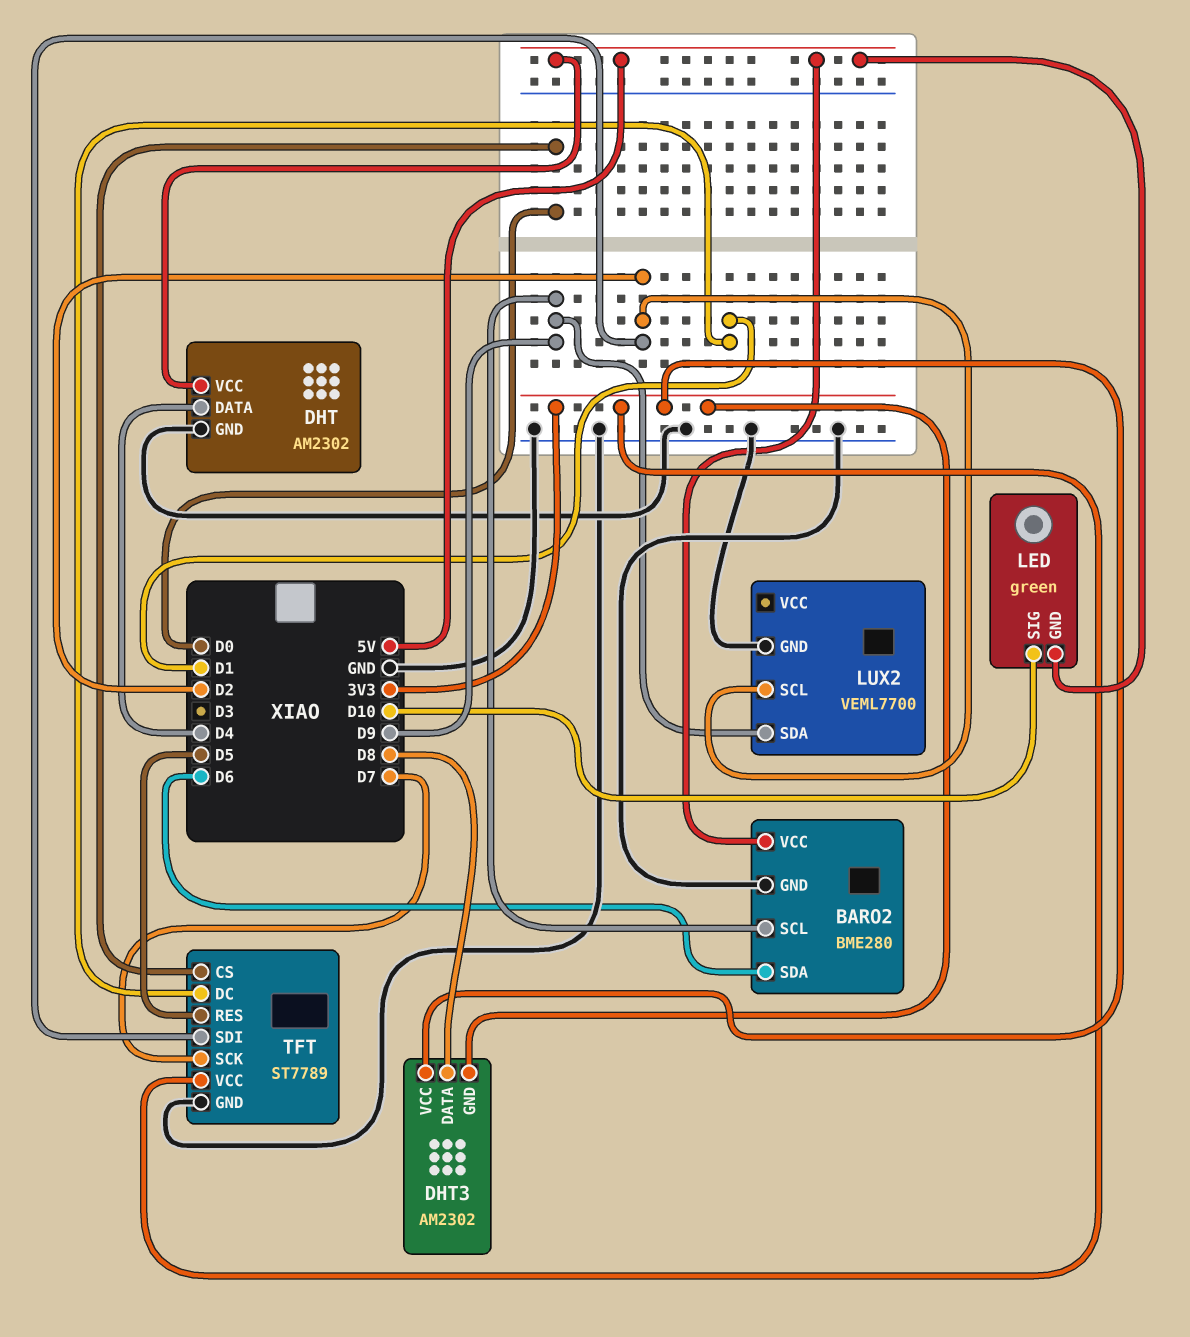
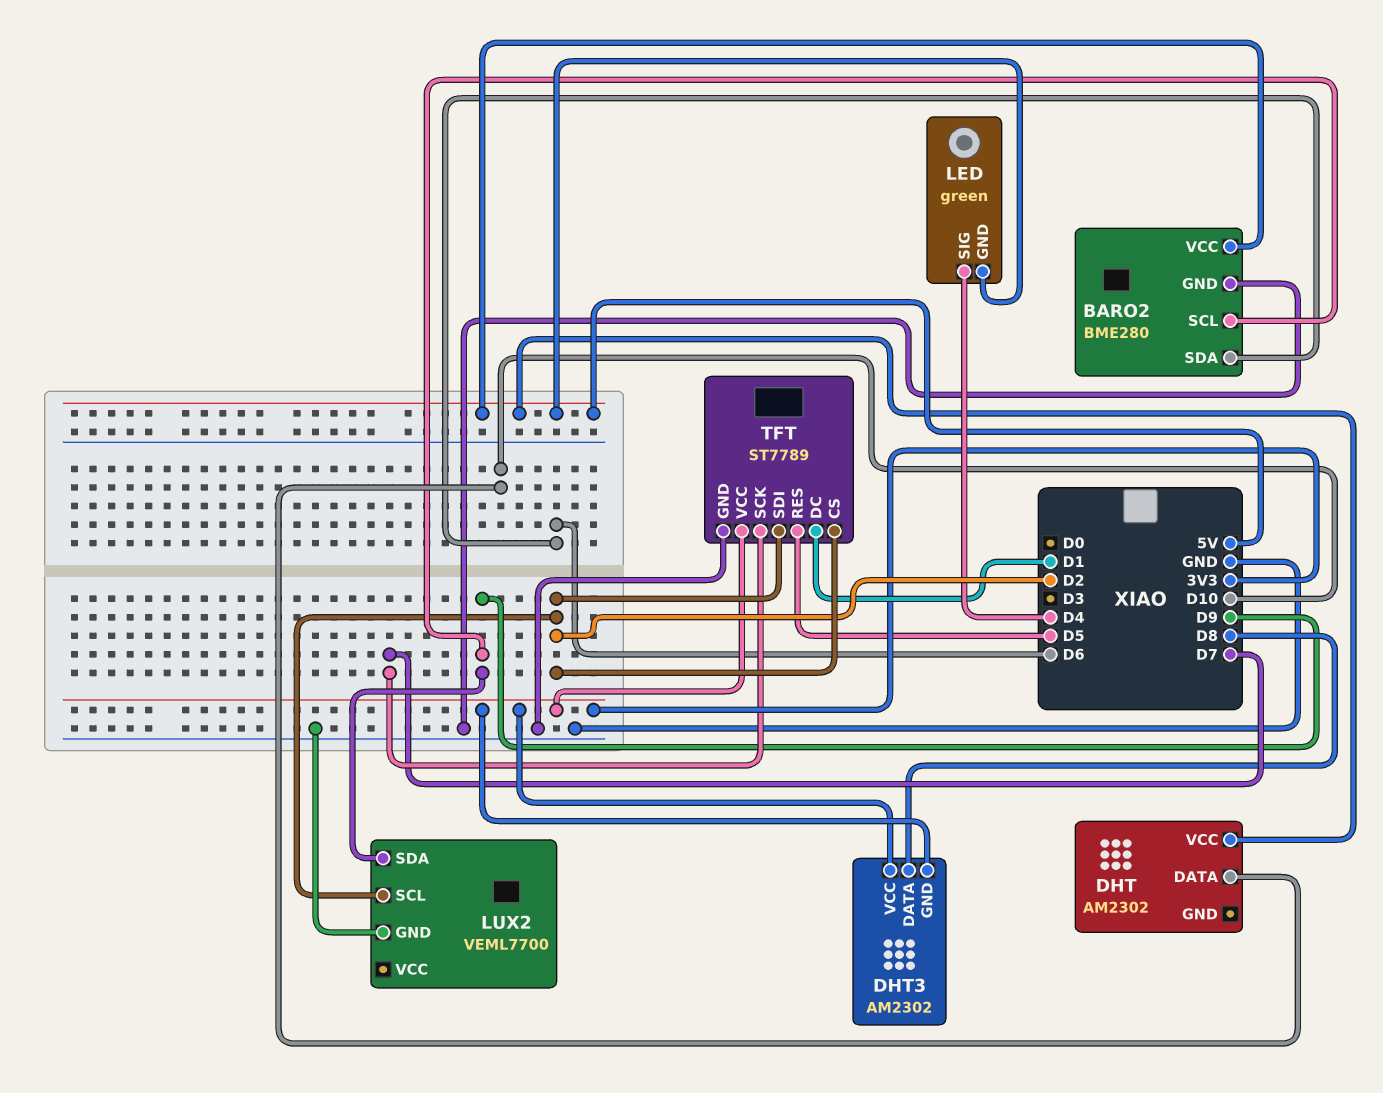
DHT pin DATA: D4 -> D10
DHT pin GND: GND -> none
LED pin SIG: D10 -> D4
TFT pin CS: D0 -> D2

